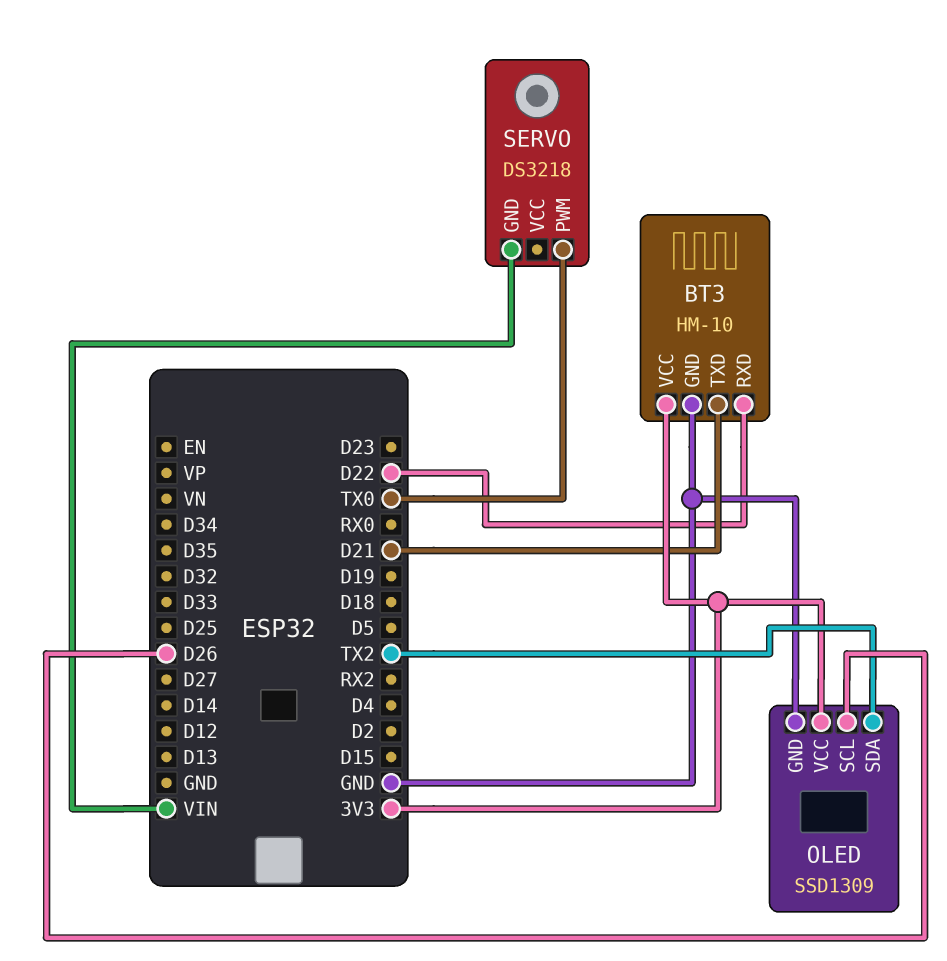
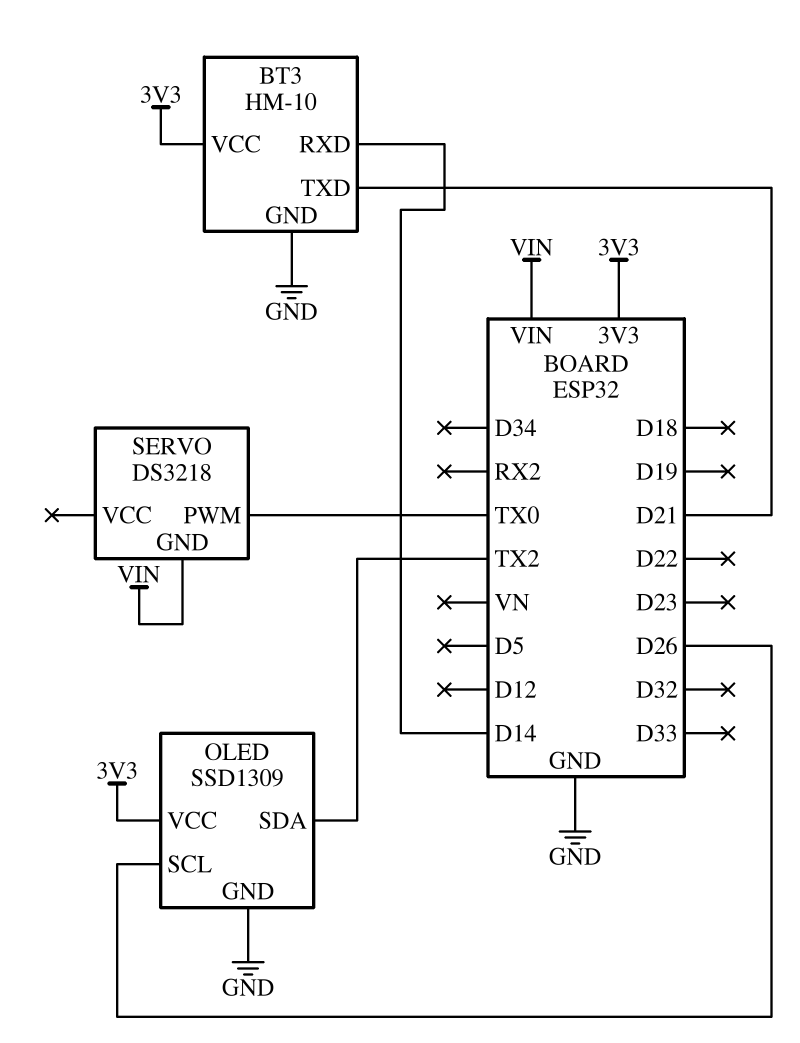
BT3 pin RXD: D22 -> D14

